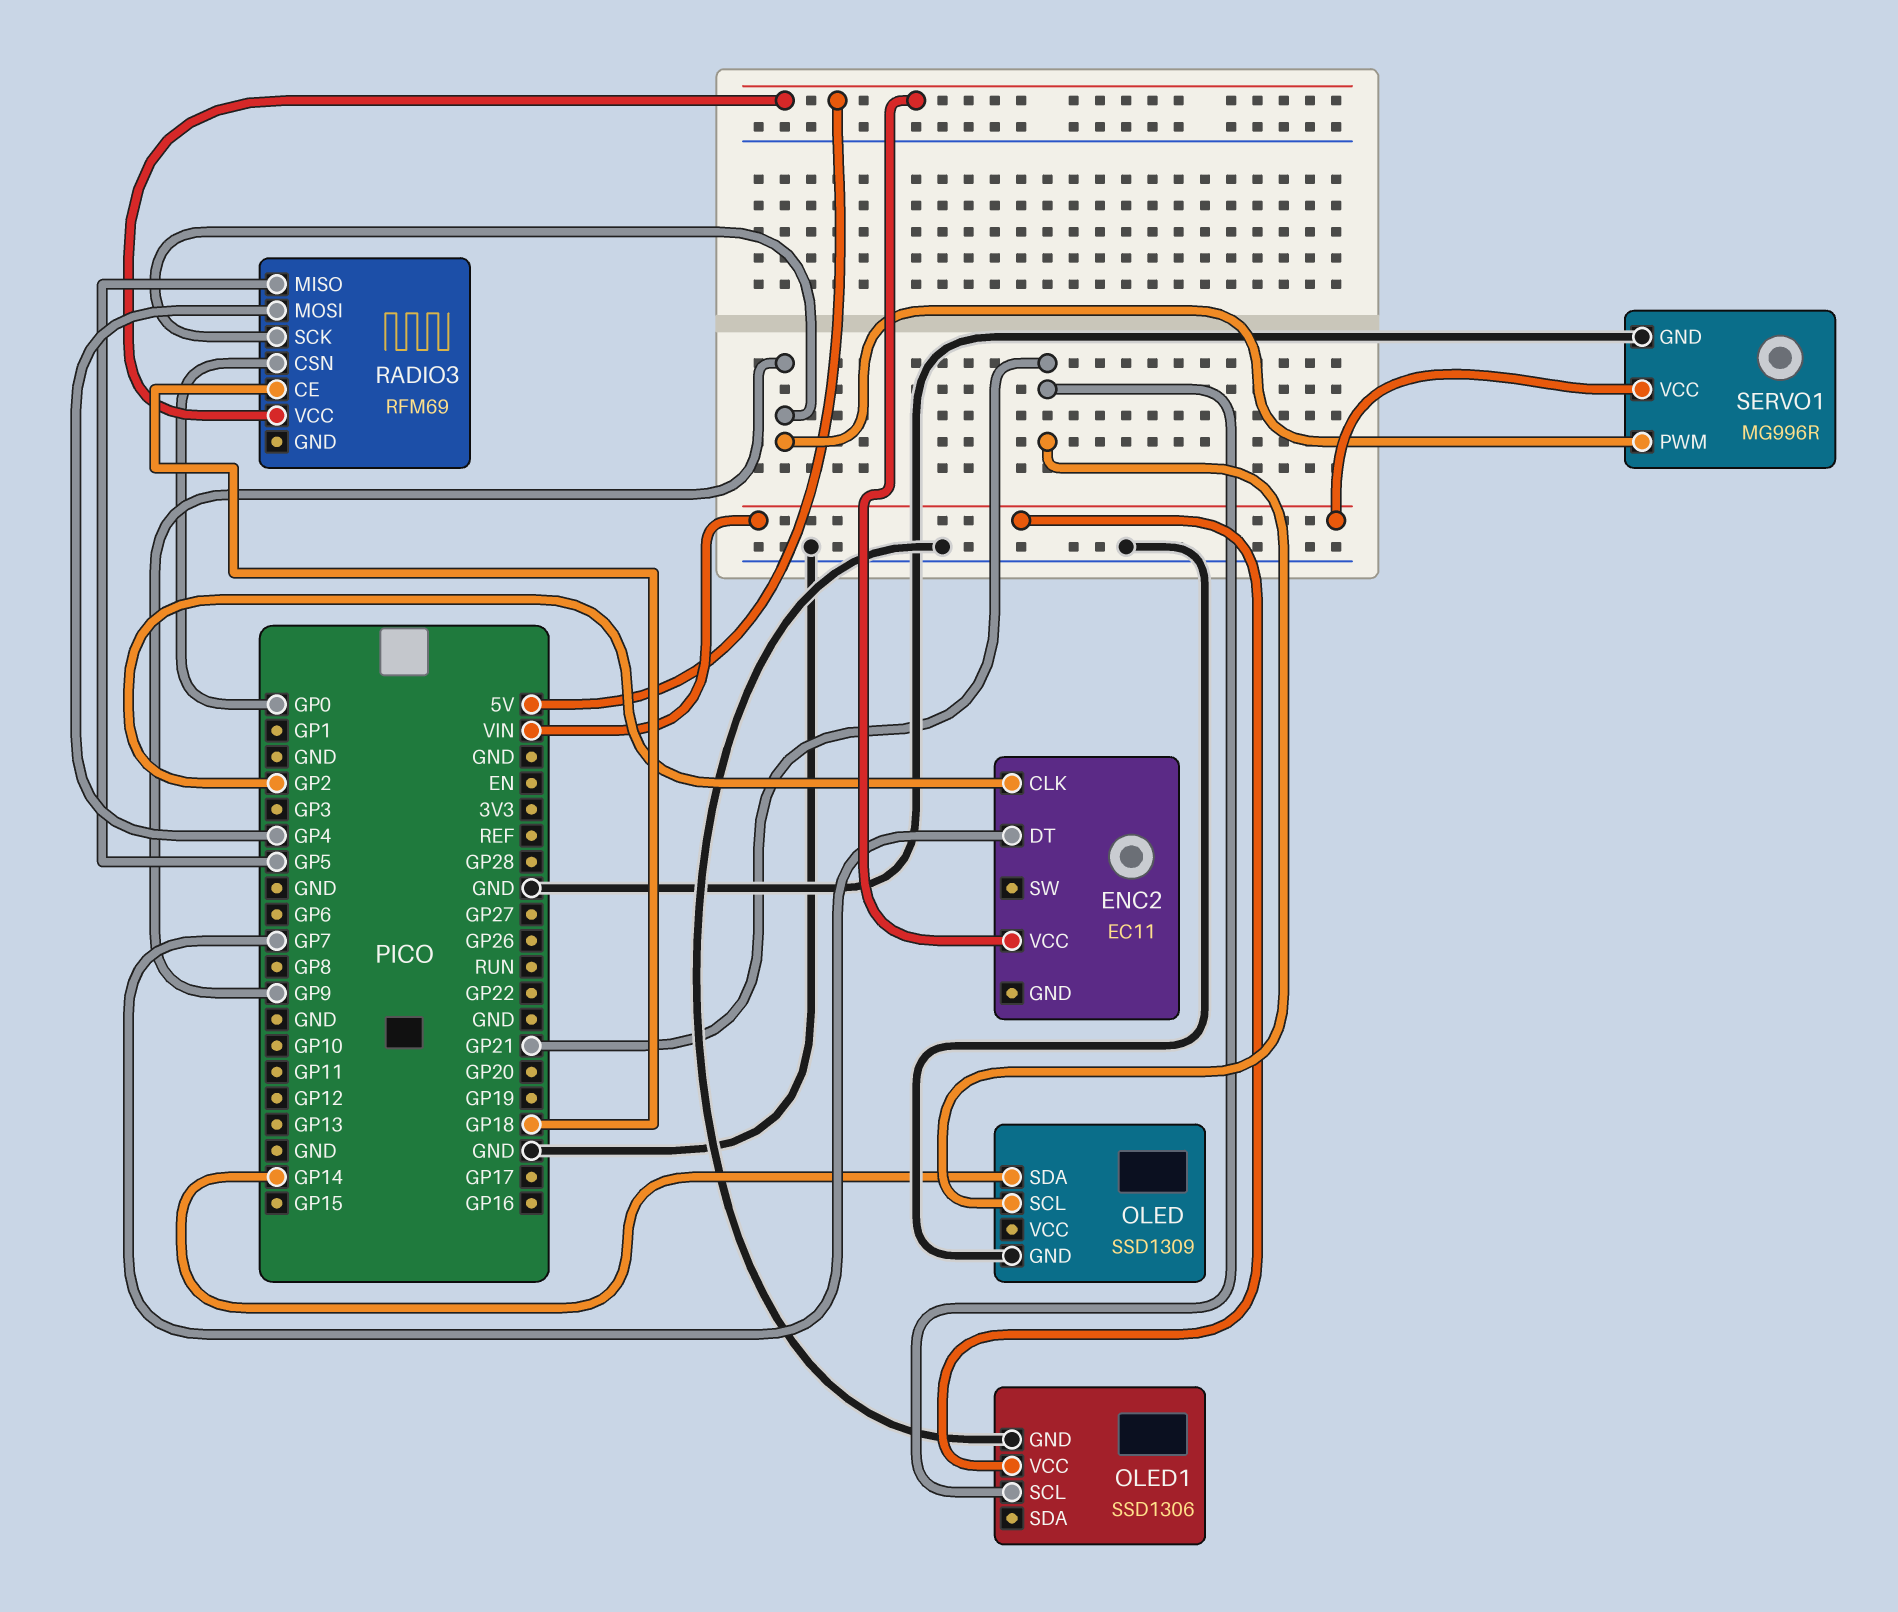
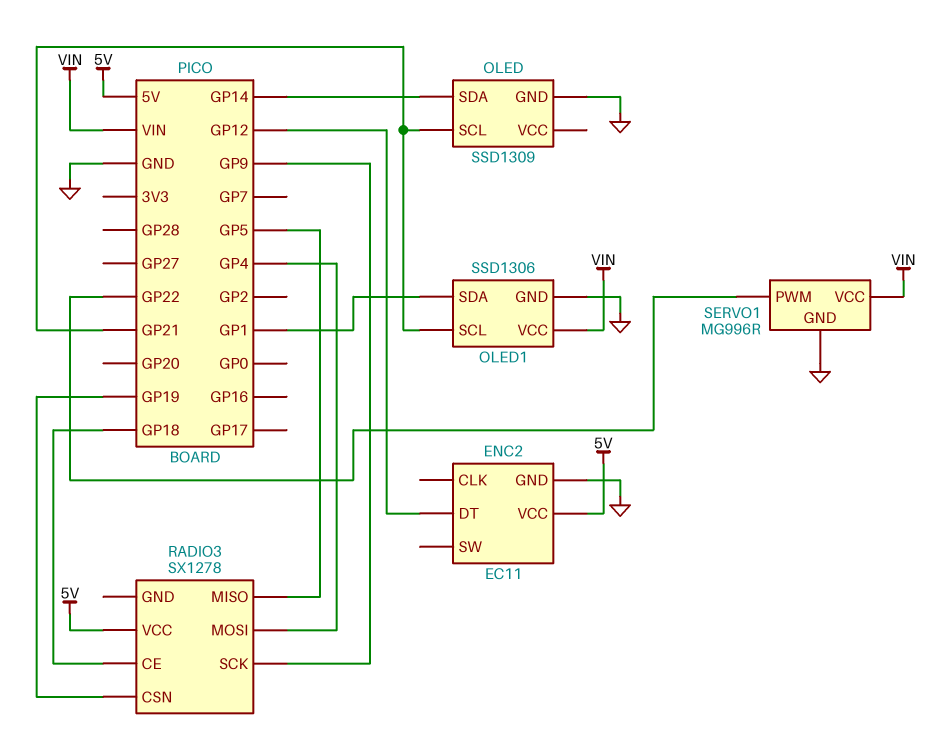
ENC2 pin CLK: GP2 -> none
ENC2 pin DT: GP7 -> GP12
ENC2 pin GND: none -> GND
OLED1 pin SDA: none -> GP1
RADIO3: RFM69 -> SX1278
RADIO3 pin CSN: GP0 -> GP19
SERVO1 pin PWM: GP9 -> GP22

